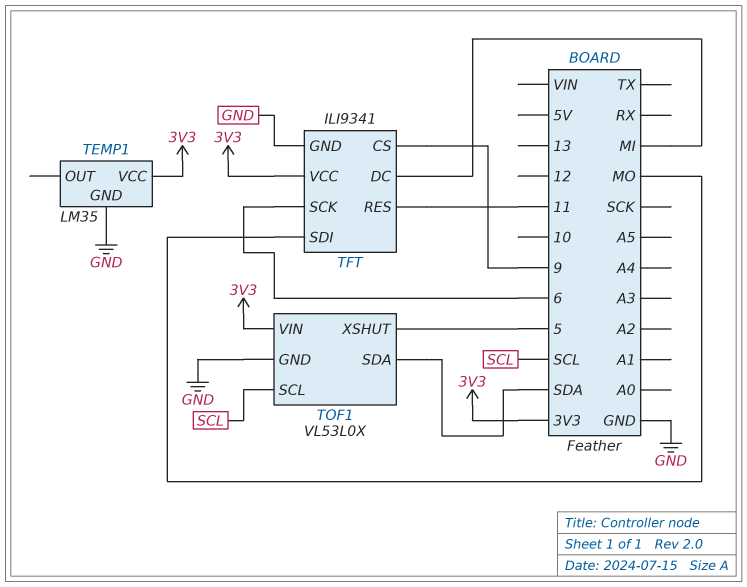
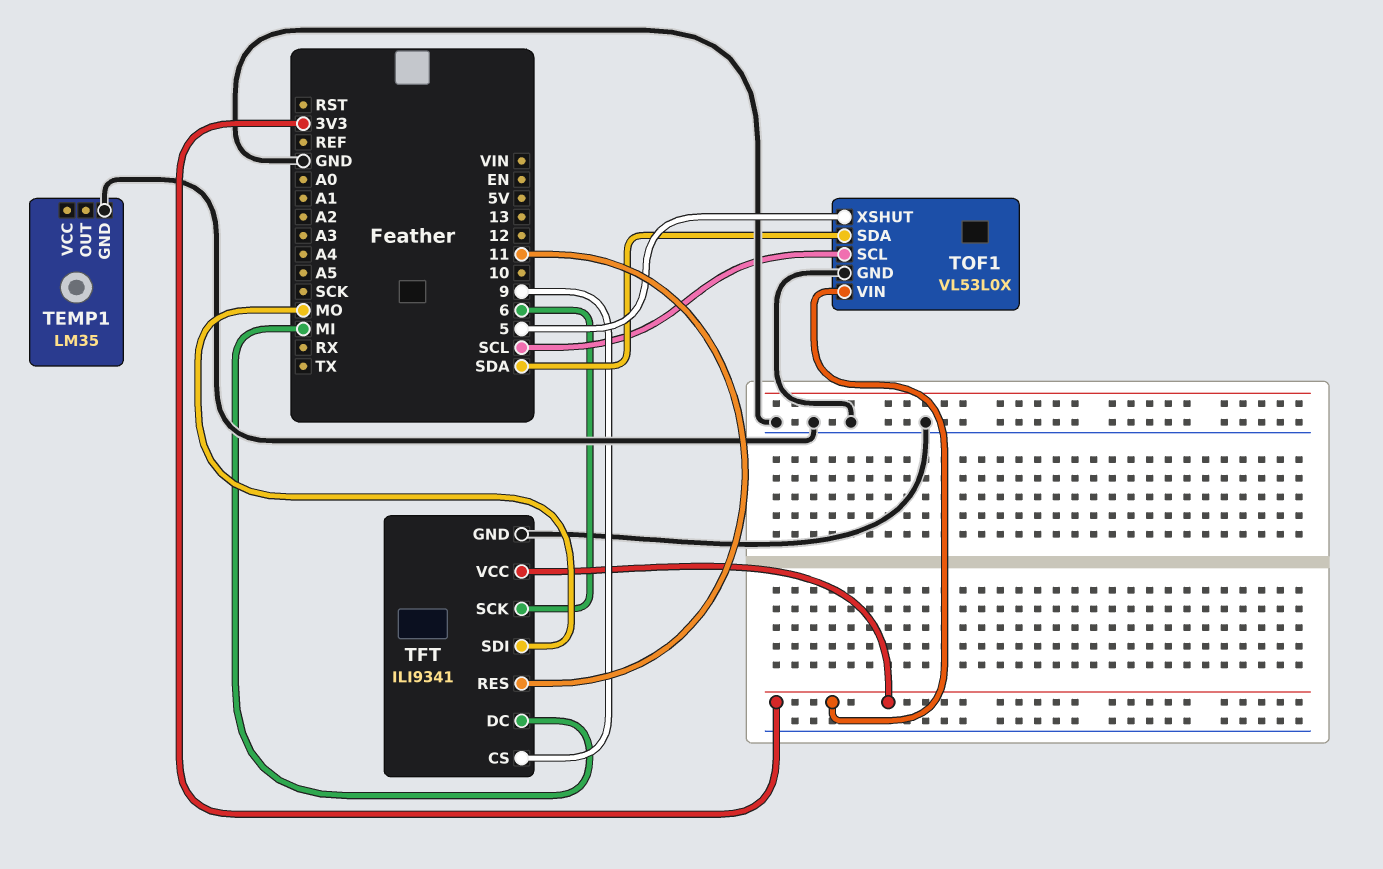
TEMP1 pin VCC: 3V3 -> none

